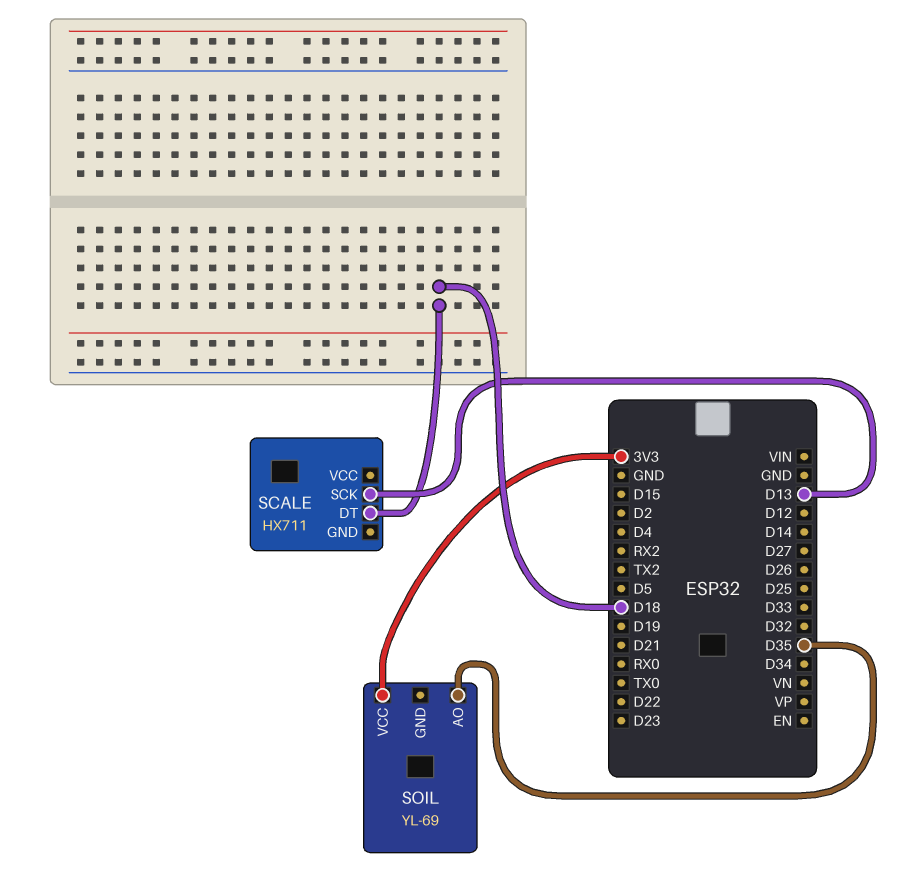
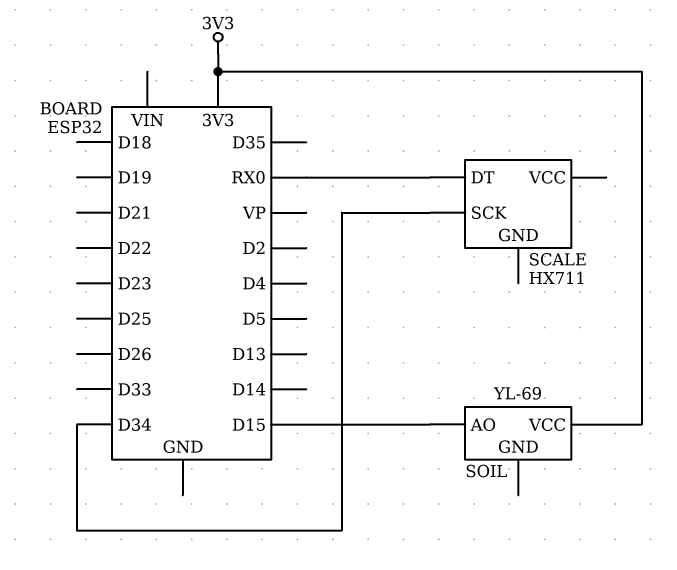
SCALE pin DT: D18 -> RX0
SCALE pin SCK: D13 -> D34
SOIL pin AO: D35 -> D15

